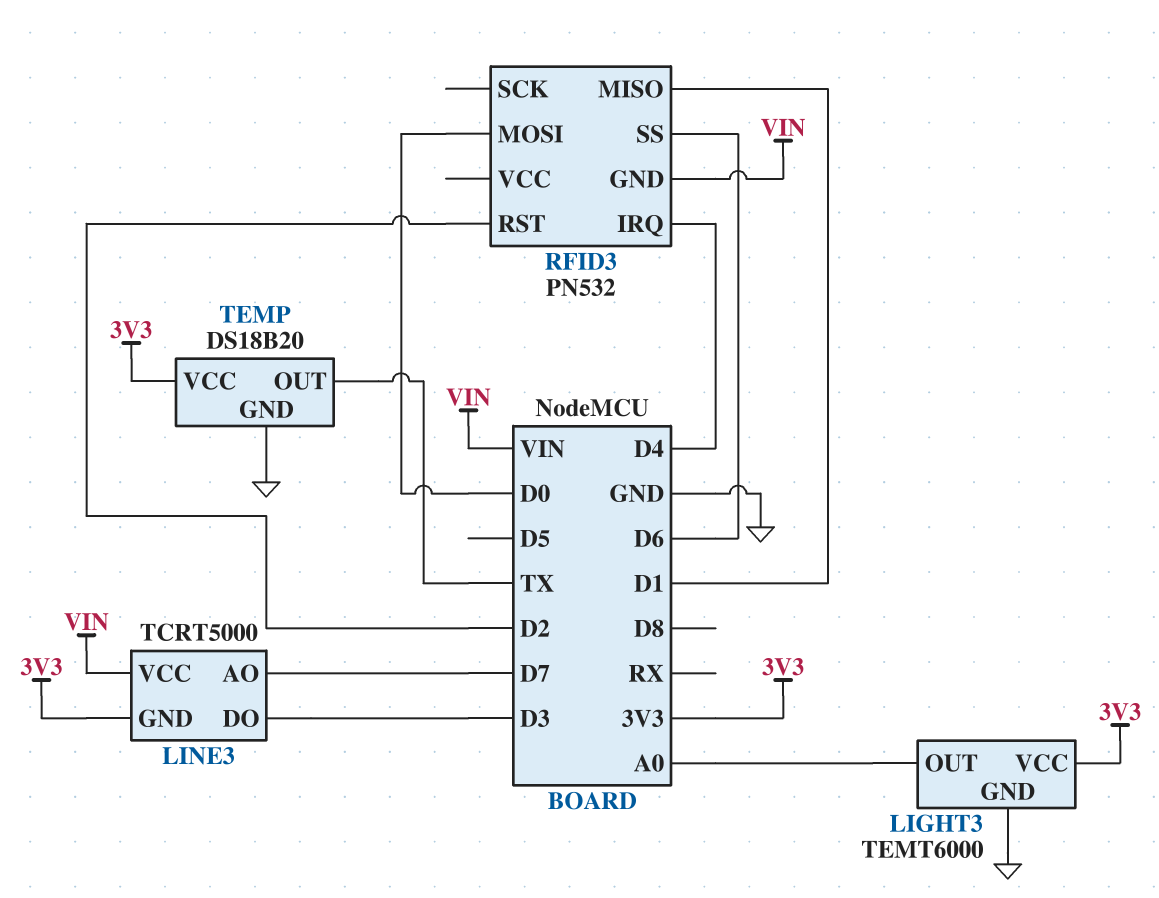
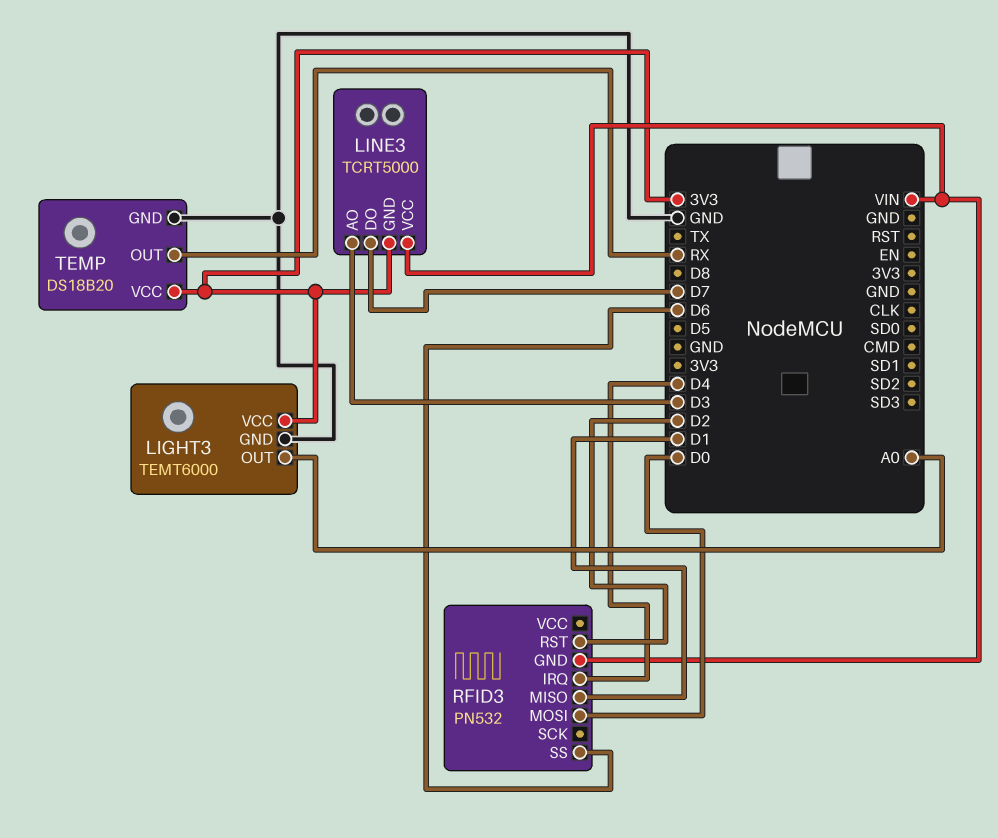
LINE3 pin AO: D7 -> D3
LINE3 pin DO: D3 -> D7
TEMP pin OUT: TX -> RX

